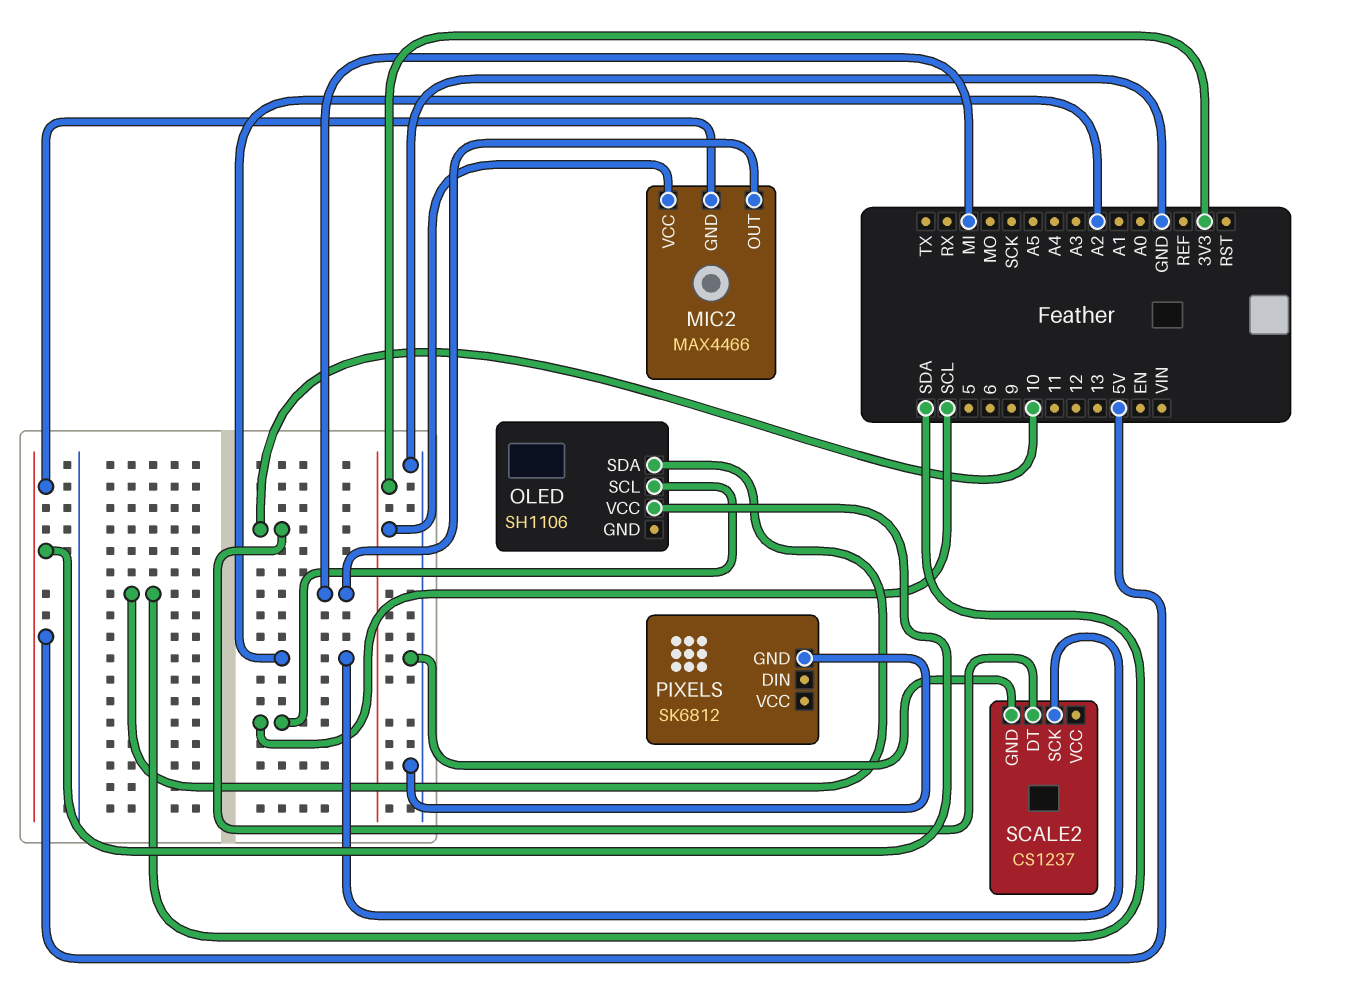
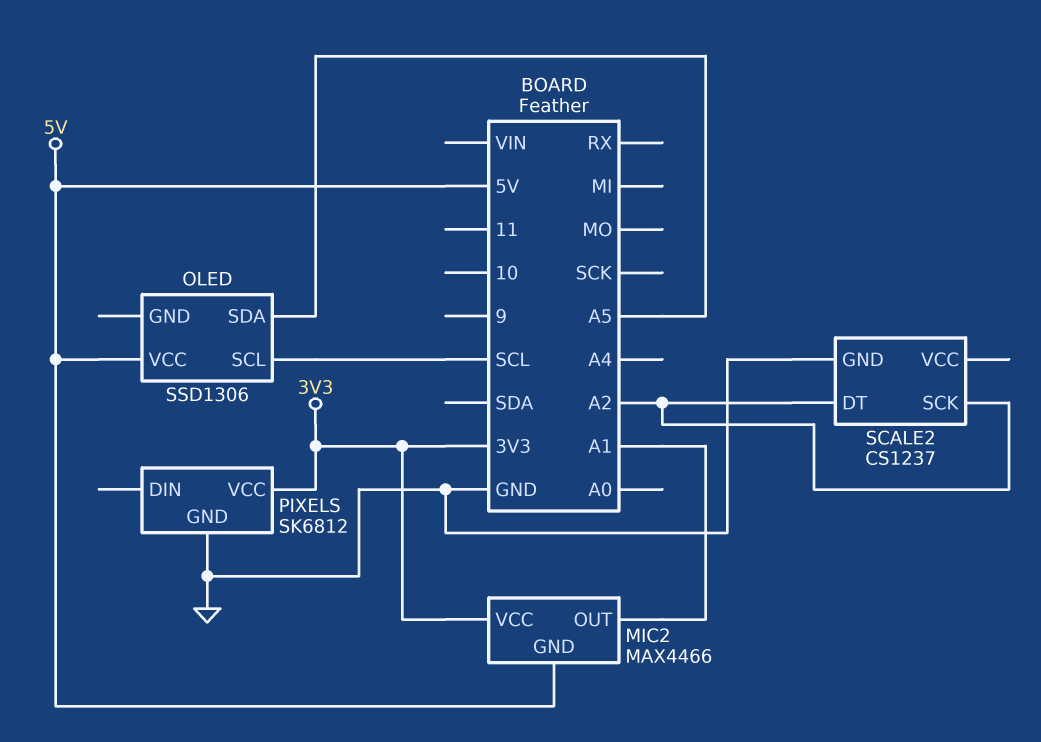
MIC2 pin OUT: MI -> A1
OLED: SH1106 -> SSD1306
OLED pin SDA: SDA -> A5
PIXELS pin VCC: none -> 3V3
SCALE2 pin DT: 10 -> A2

